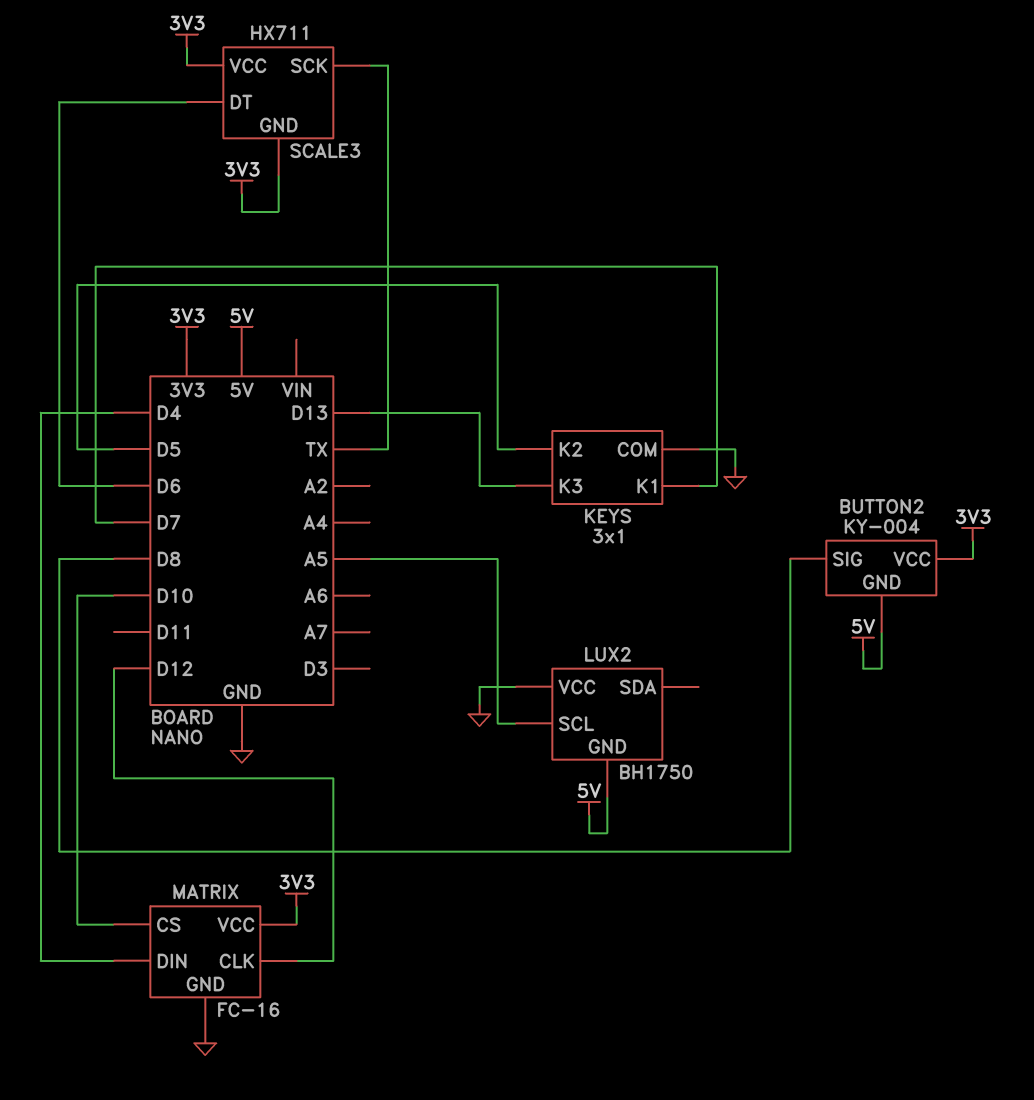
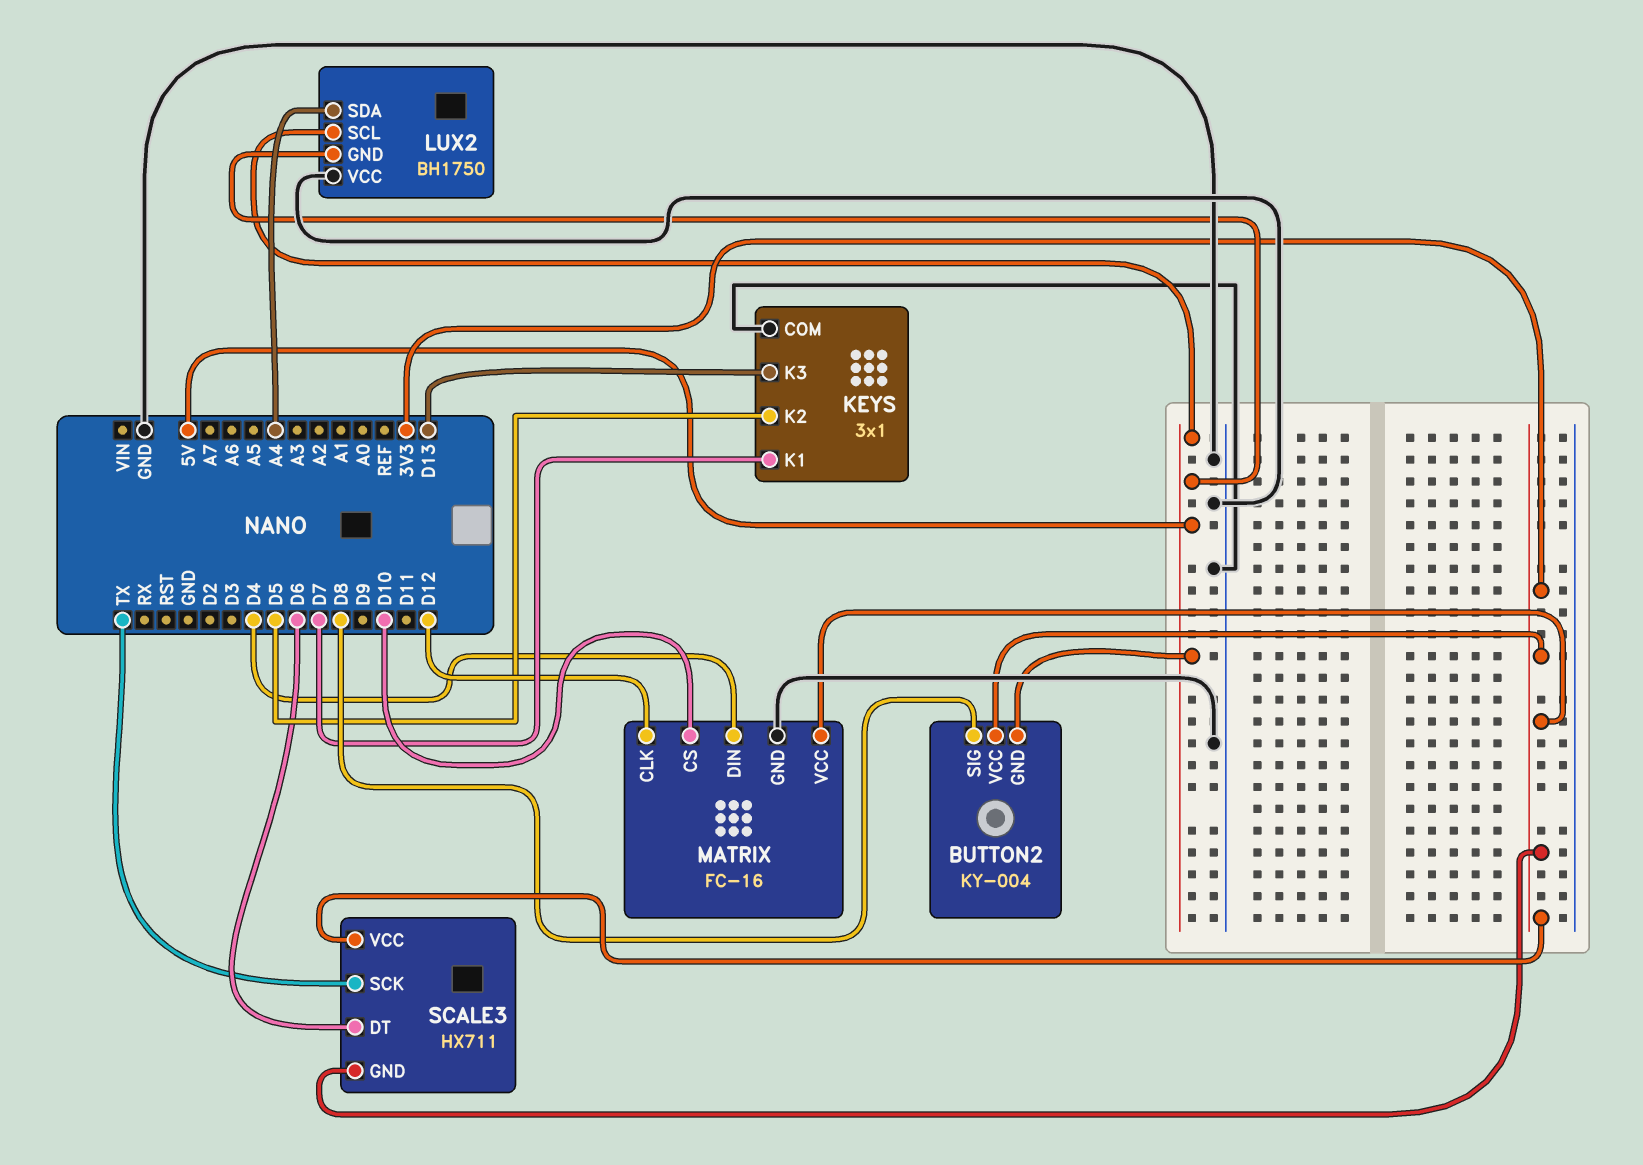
LUX2 pin SCL: A5 -> 5V
LUX2 pin SDA: none -> A4

